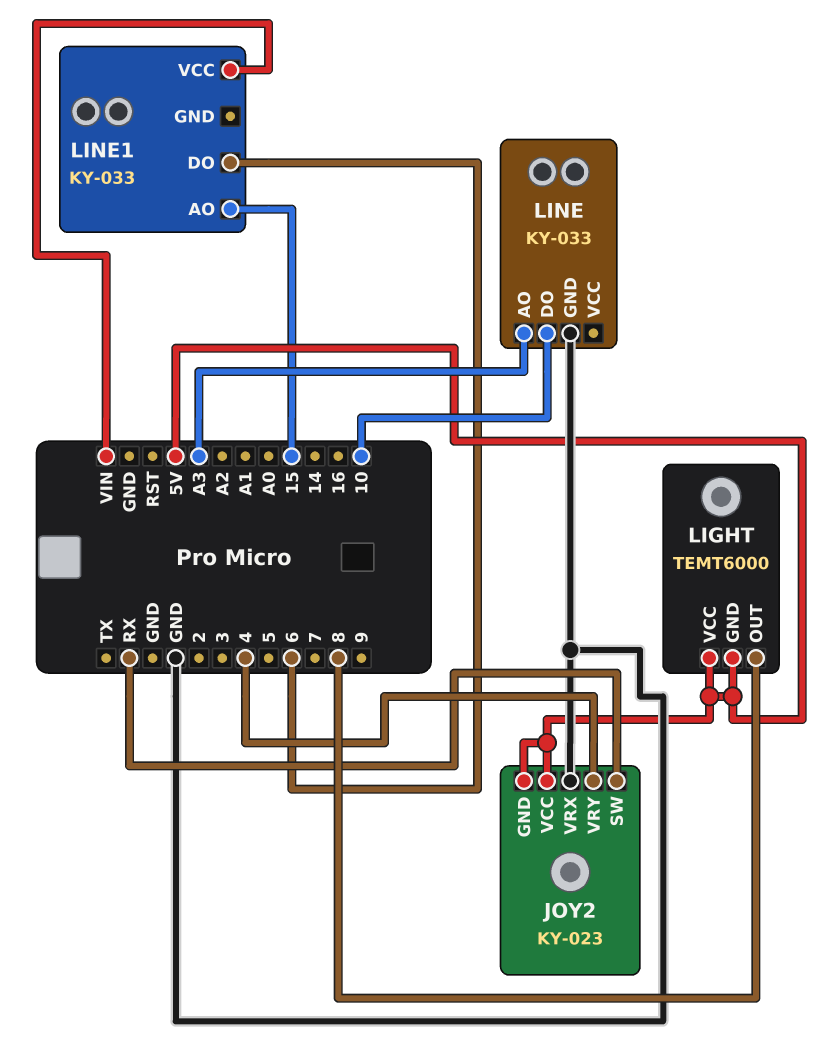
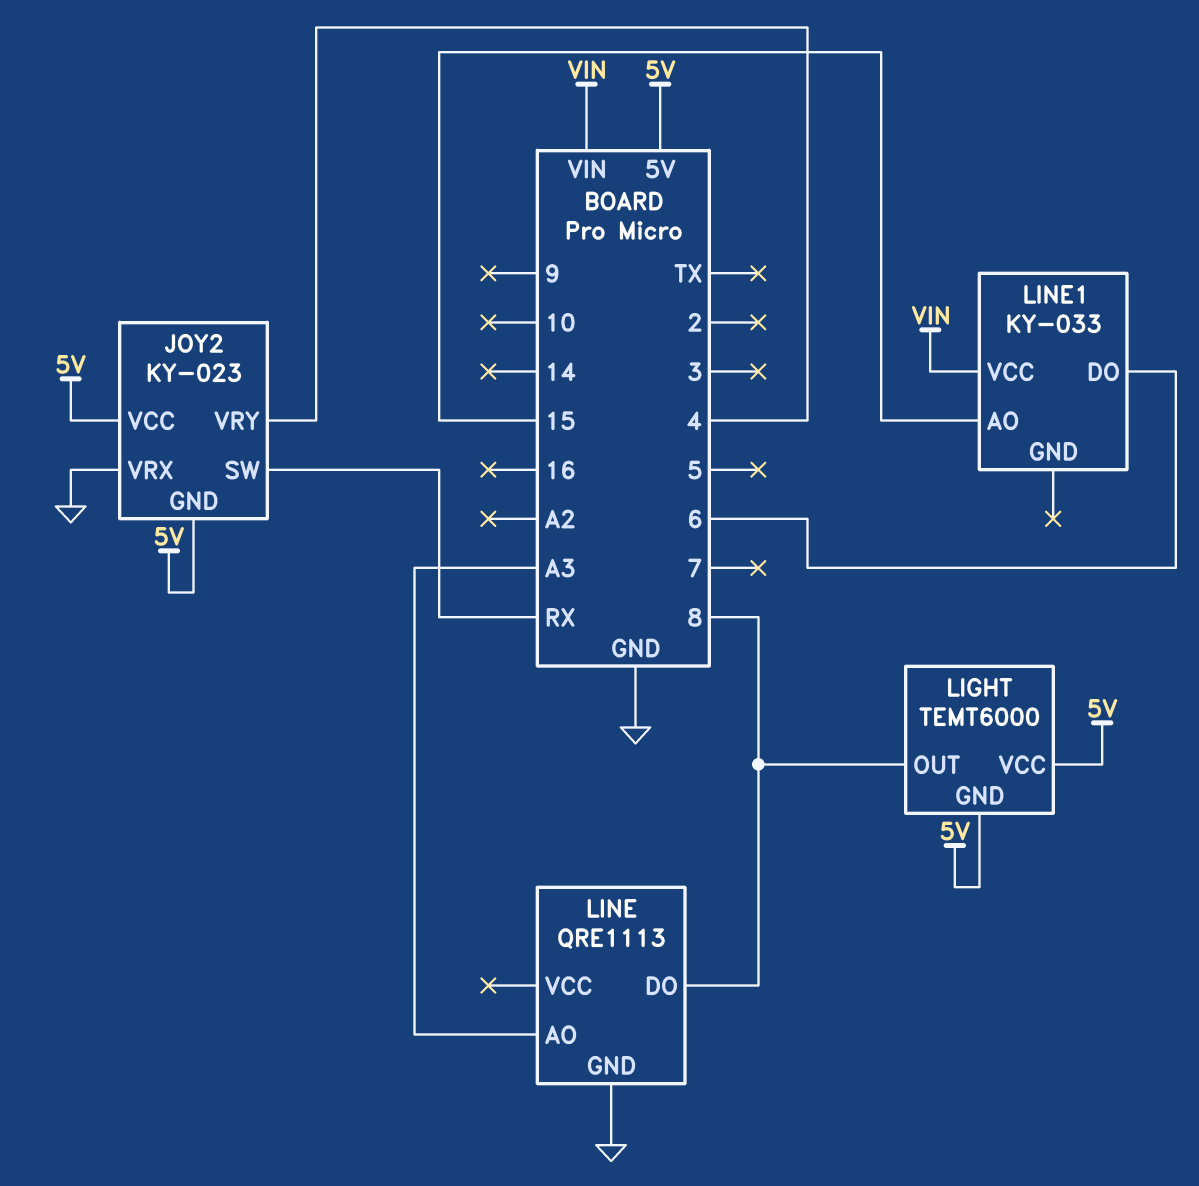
LINE: KY-033 -> QRE1113
LINE pin DO: 10 -> 8

